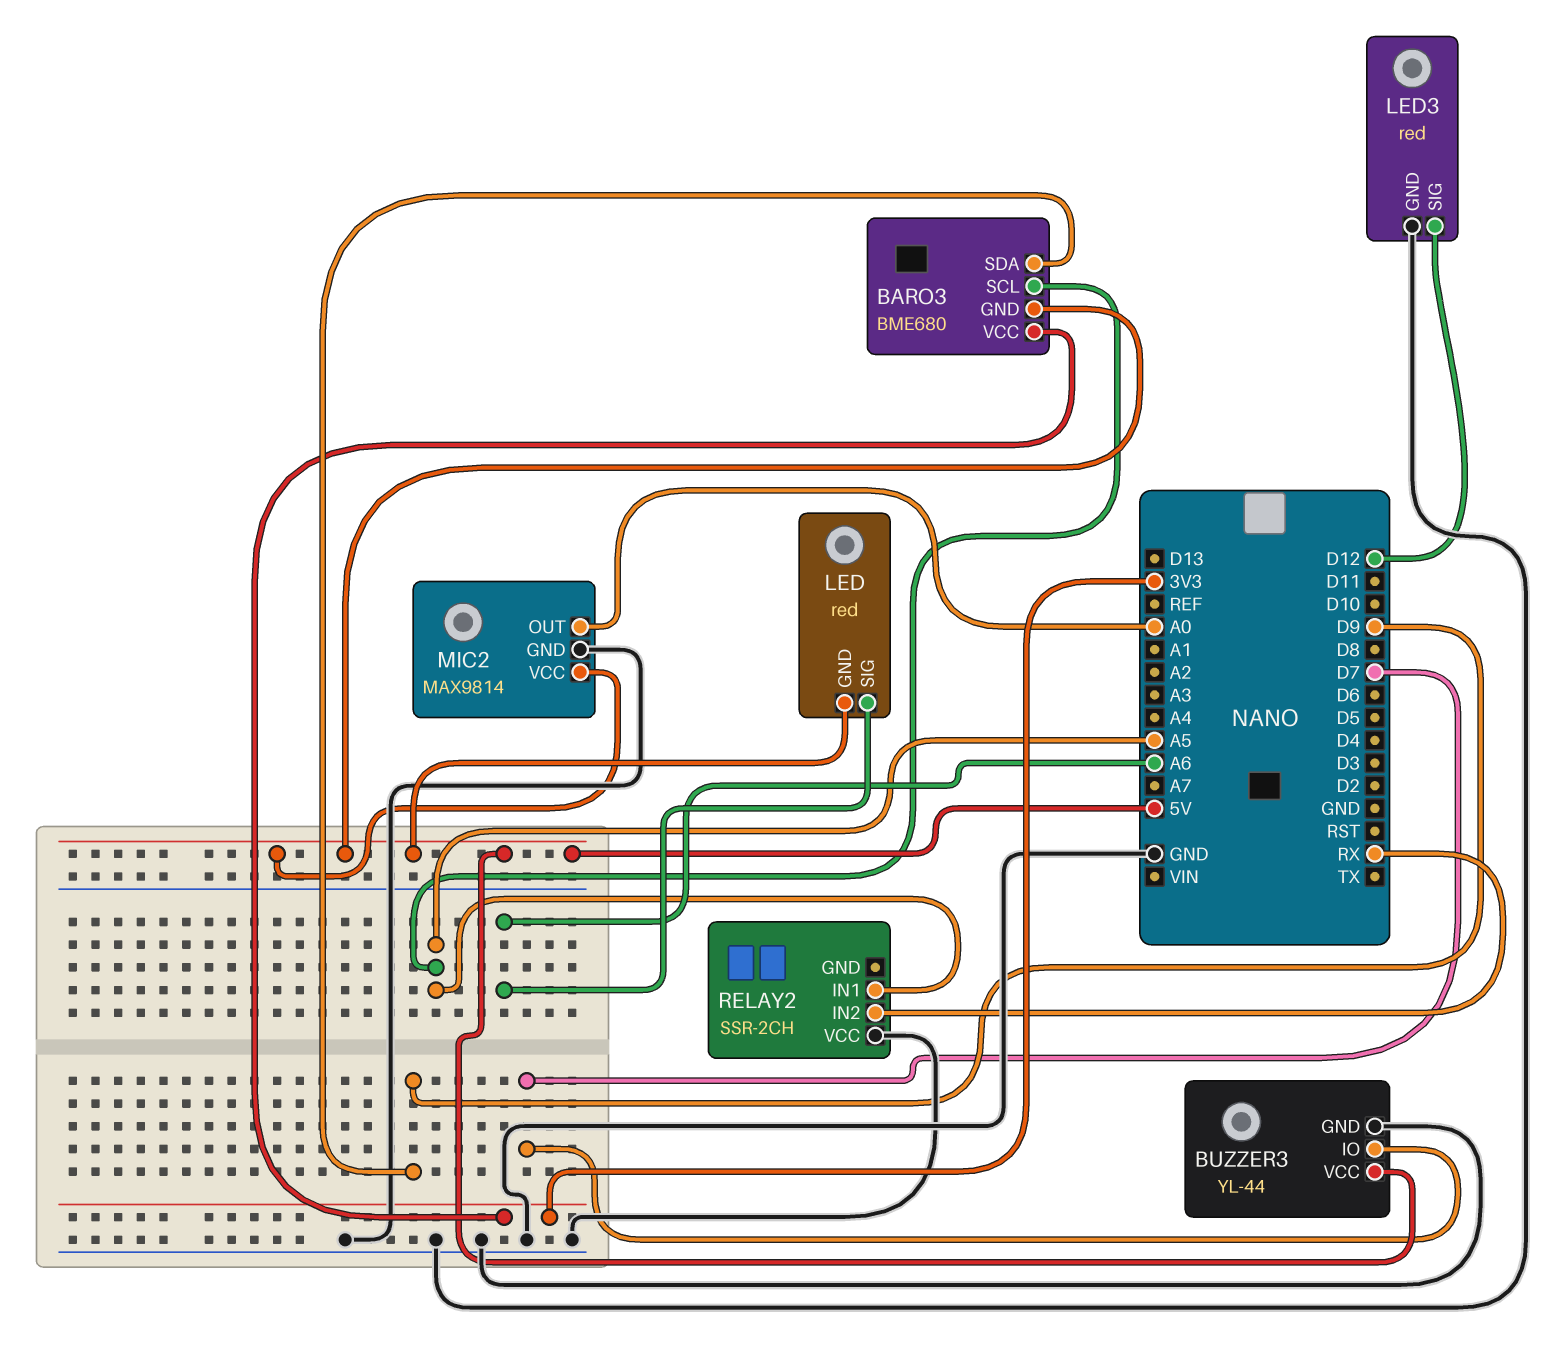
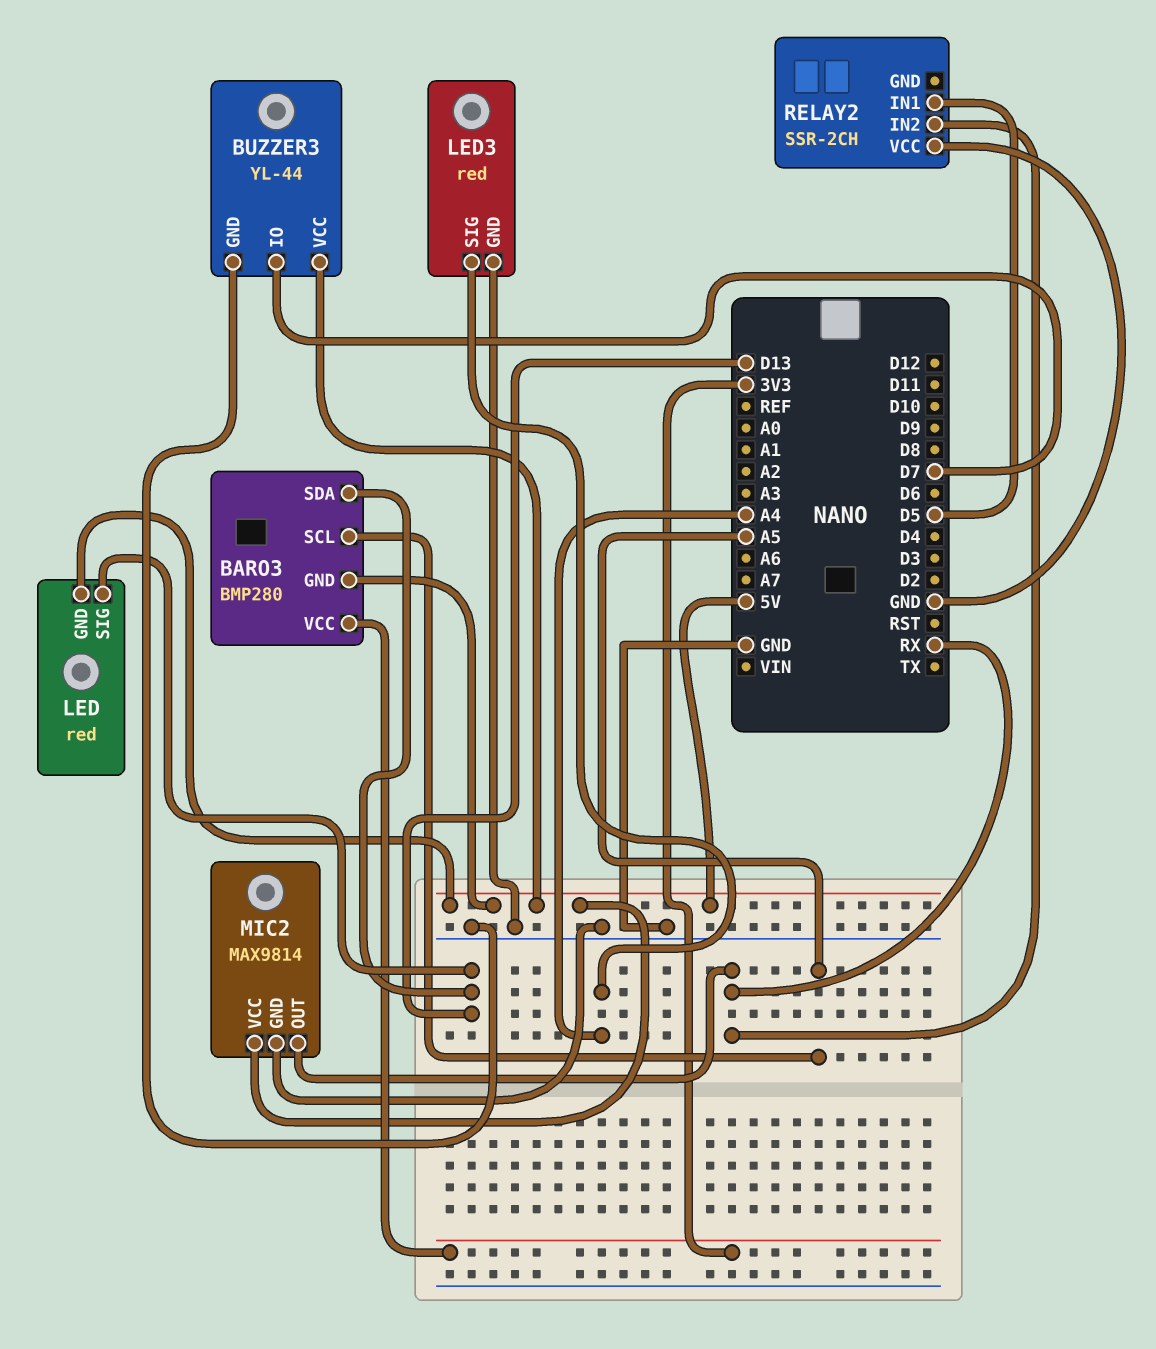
BARO3: BME680 -> BMP280
BARO3 pin SDA: D9 -> D13
LED pin SIG: A6 -> D13
LED3 pin SIG: D12 -> A4
MIC2 pin OUT: A0 -> RX
RELAY2 pin IN1: A5 -> D5

